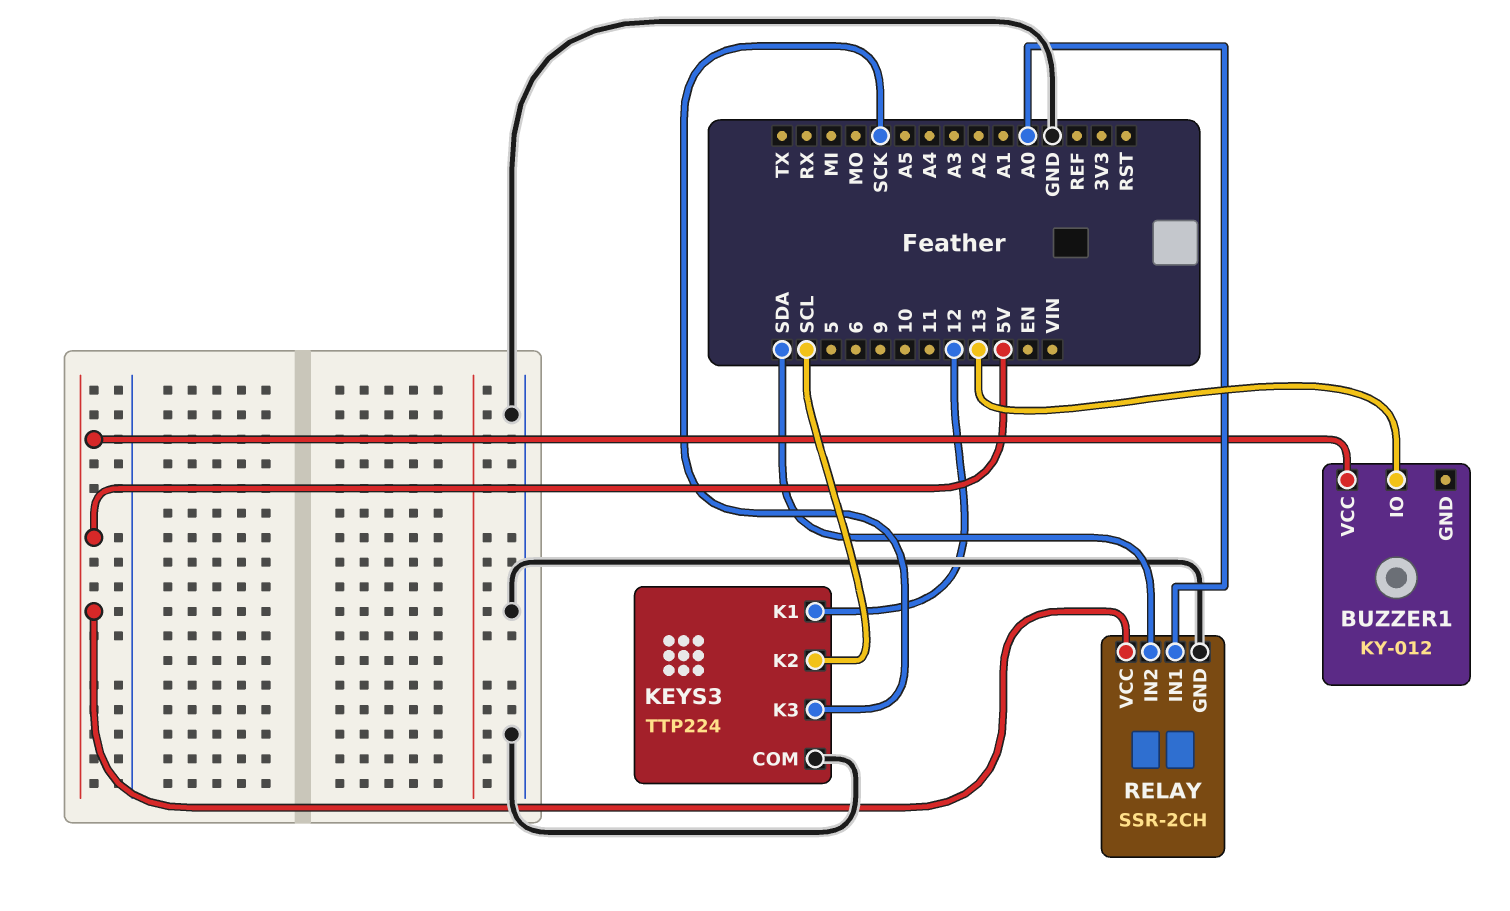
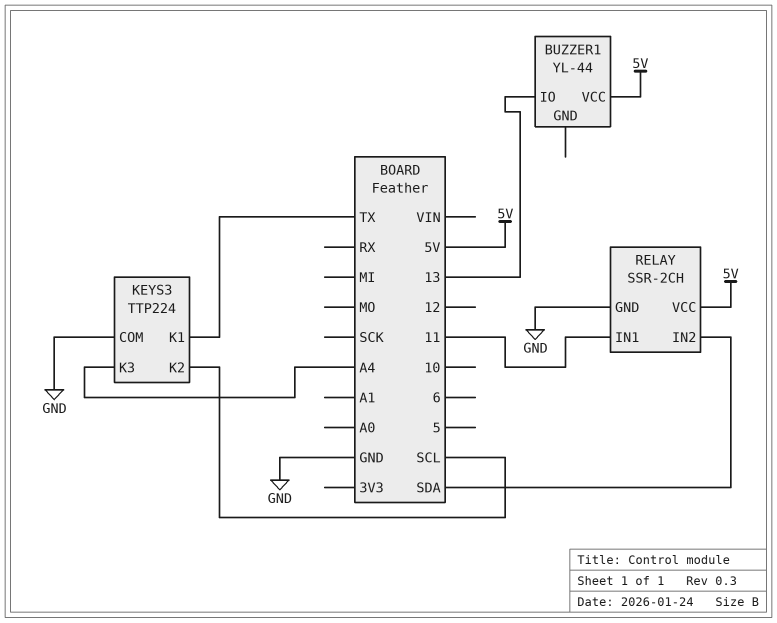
BUZZER1: KY-012 -> YL-44
KEYS3 pin K1: 12 -> TX
KEYS3 pin K3: SCK -> A4
RELAY pin IN1: A0 -> 11

